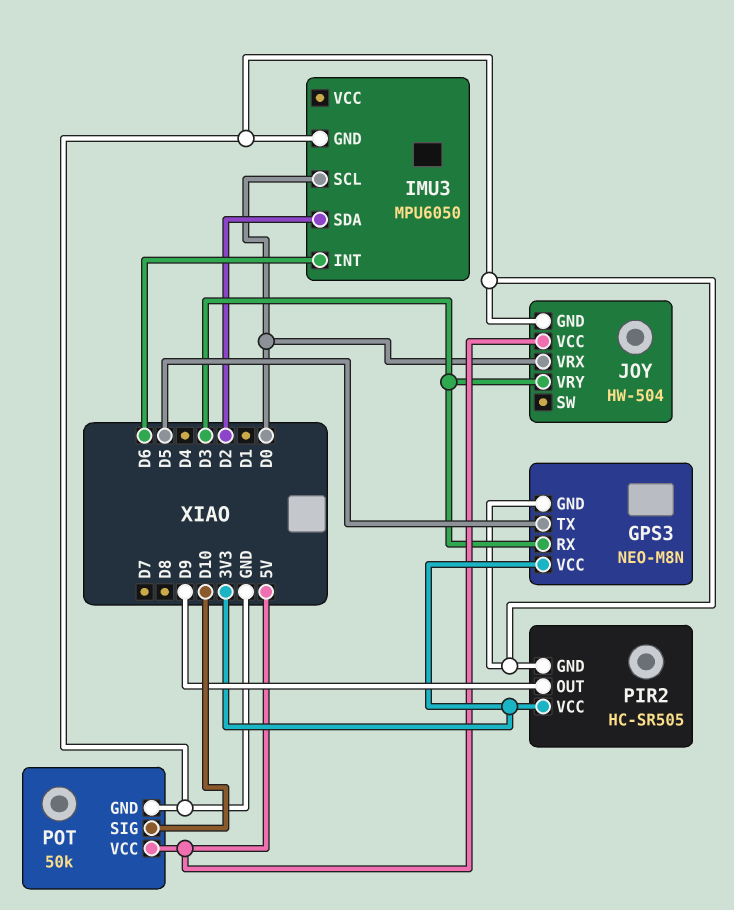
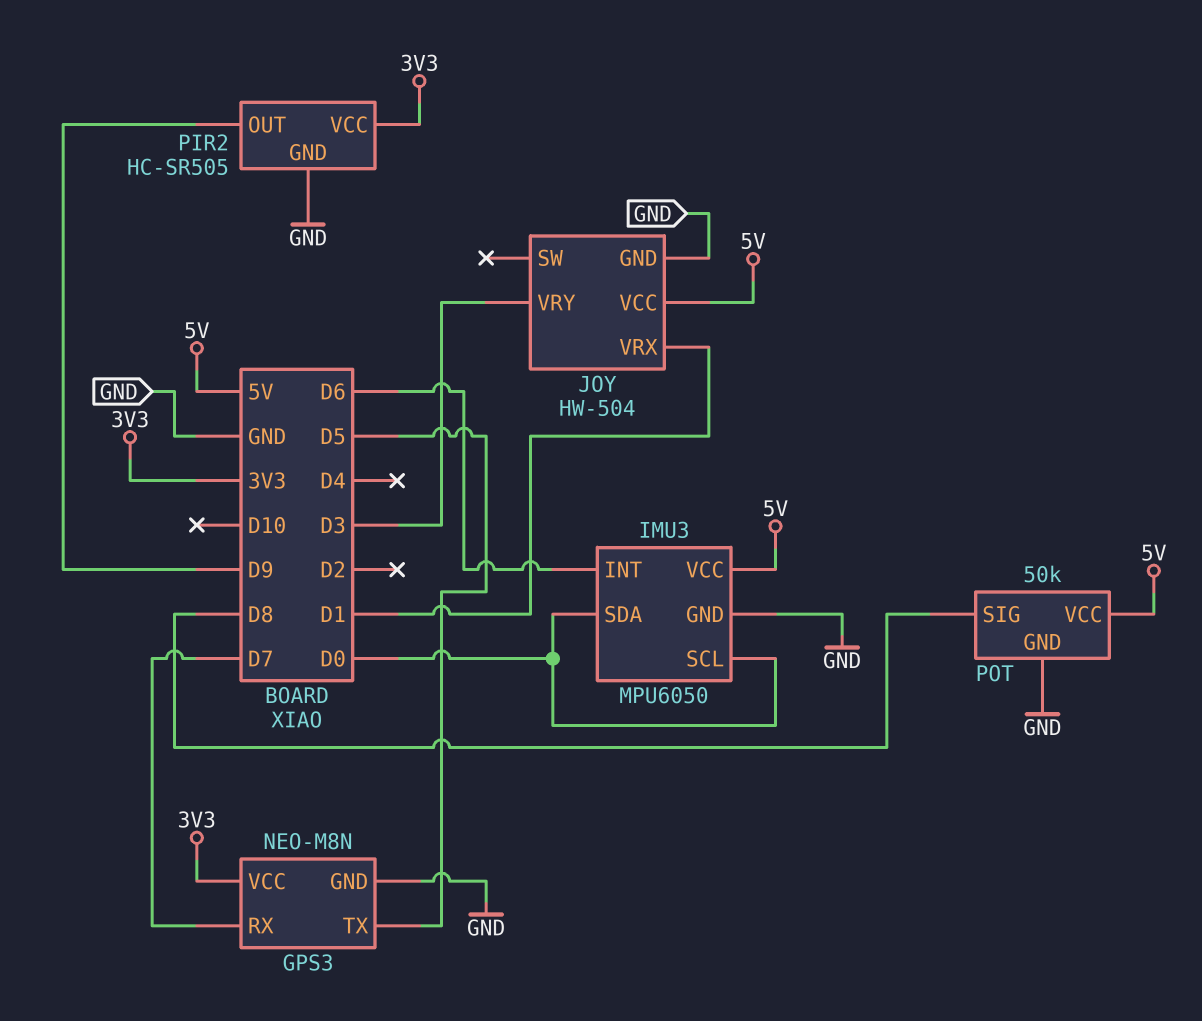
GPS3 pin RX: D3 -> D7
IMU3 pin SDA: D2 -> D0
IMU3 pin VCC: none -> 5V
JOY pin VRX: D0 -> D1
POT pin SIG: D10 -> D8

